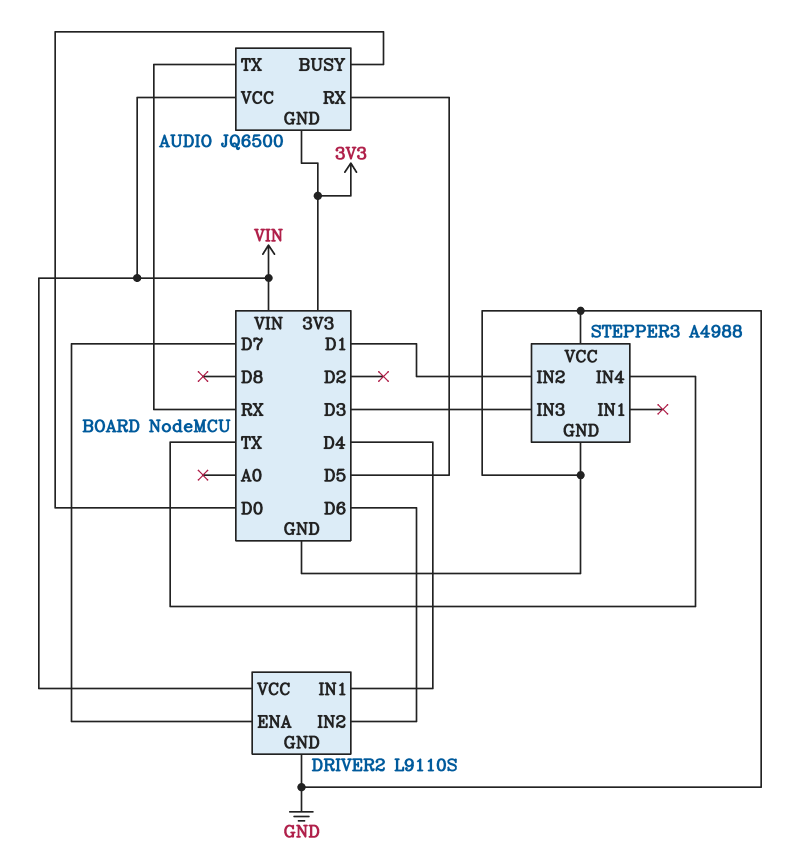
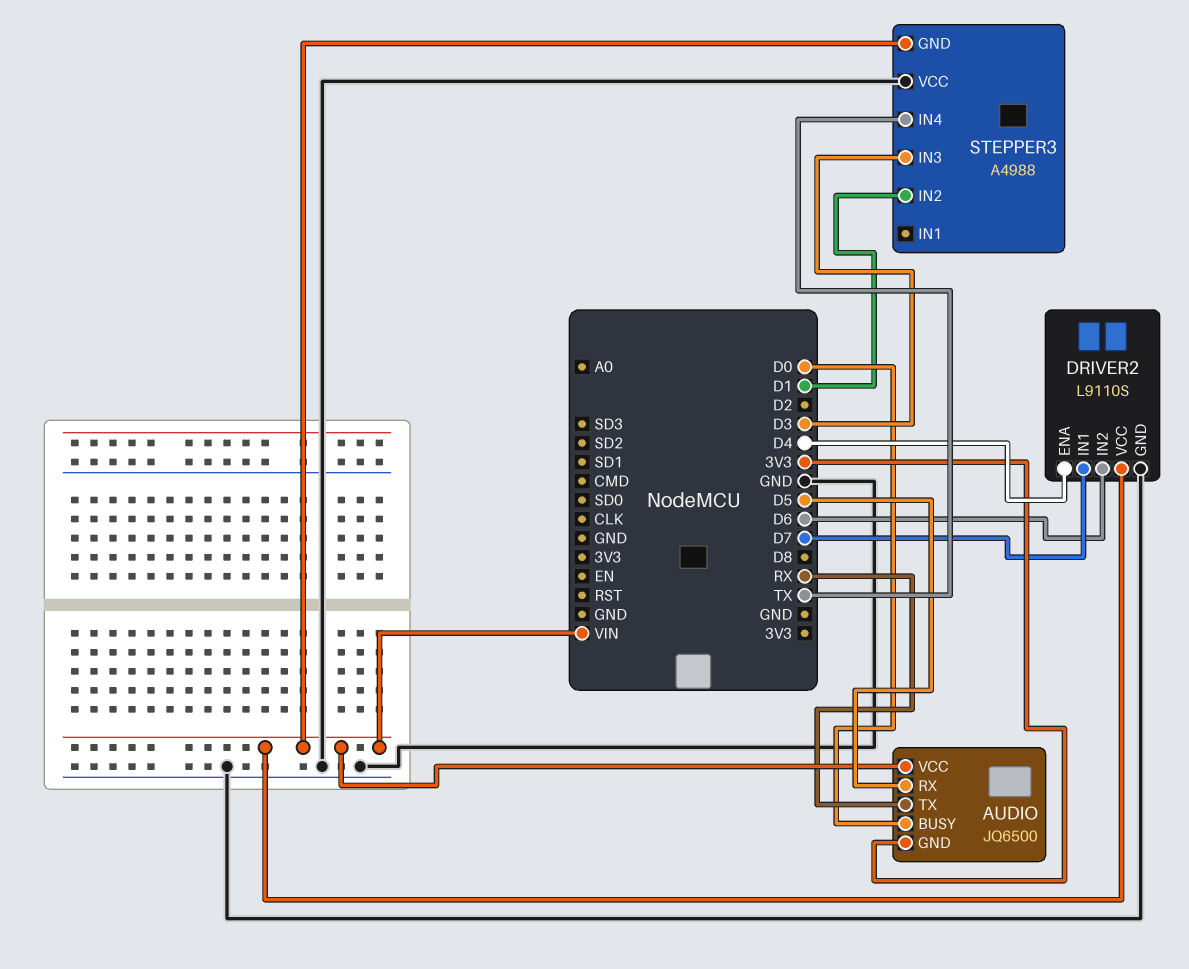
DRIVER2 pin ENA: D7 -> D4
DRIVER2 pin IN1: D4 -> D7
STEPPER3 pin GND: GND -> VIN

